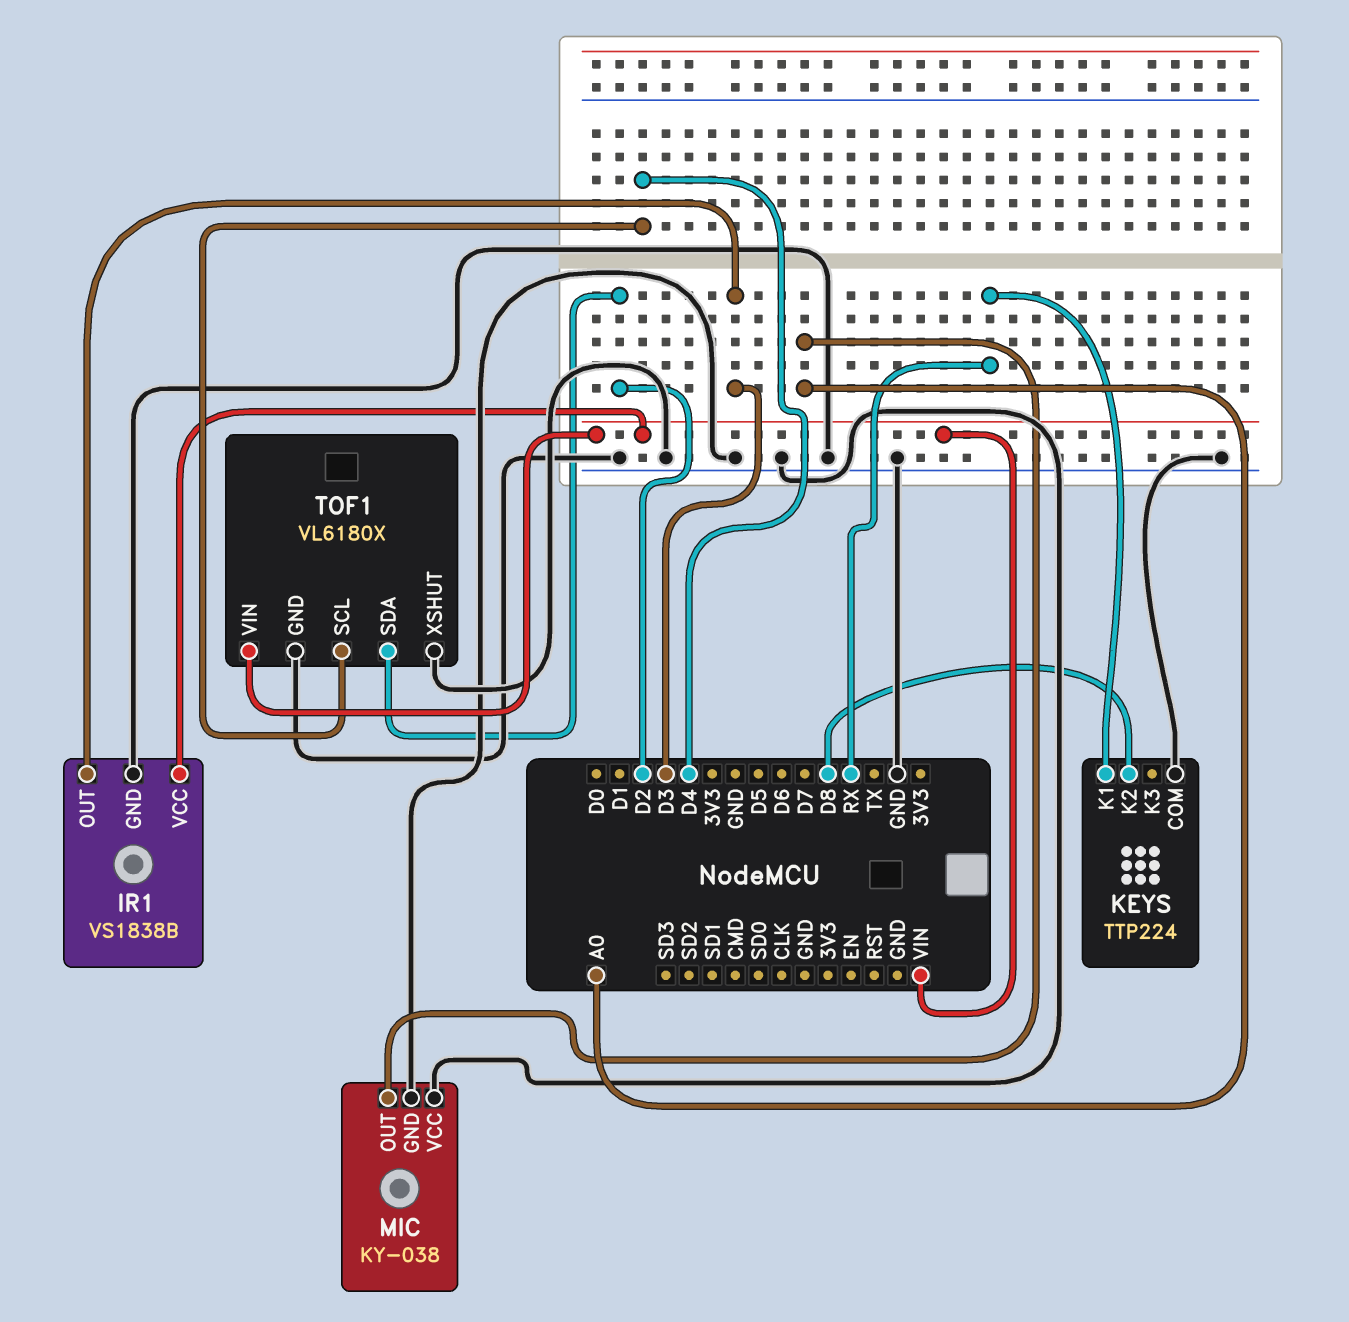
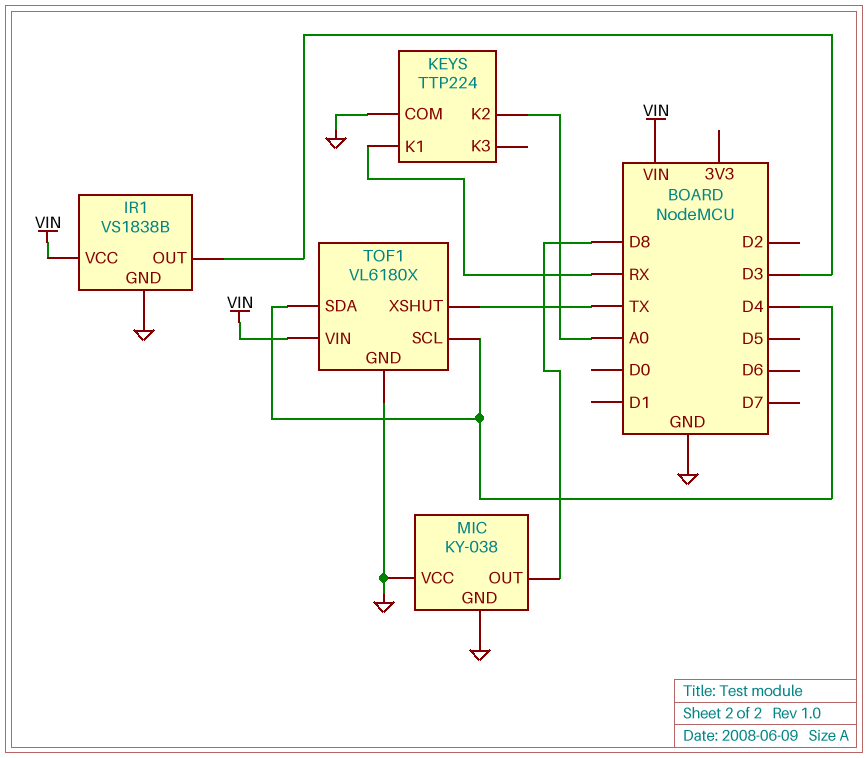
KEYS pin K2: D8 -> A0
MIC pin OUT: A0 -> D8
TOF1 pin SDA: D2 -> D4
TOF1 pin XSHUT: GND -> TX

